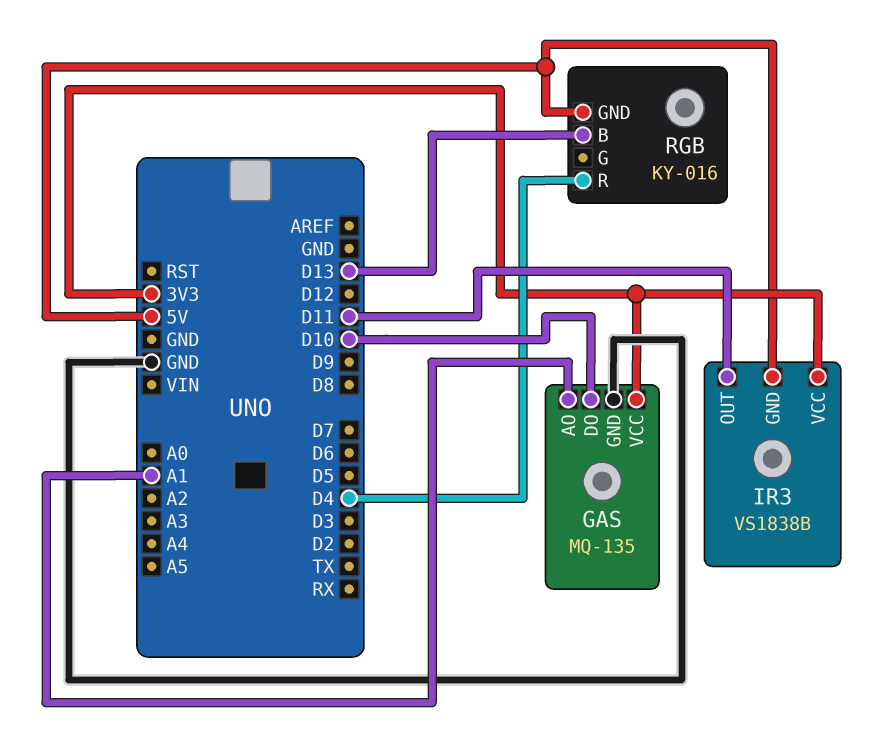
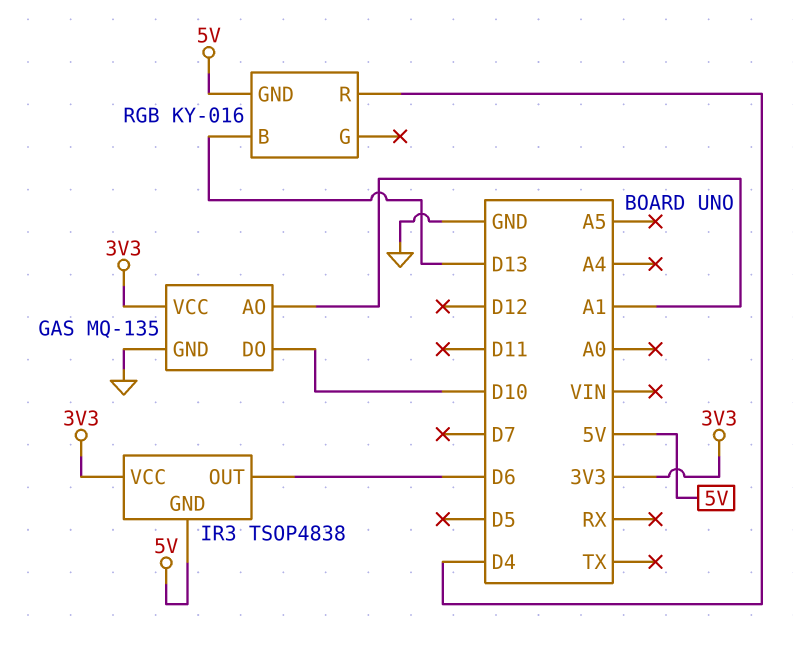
IR3: VS1838B -> TSOP4838
IR3 pin OUT: D11 -> D6

